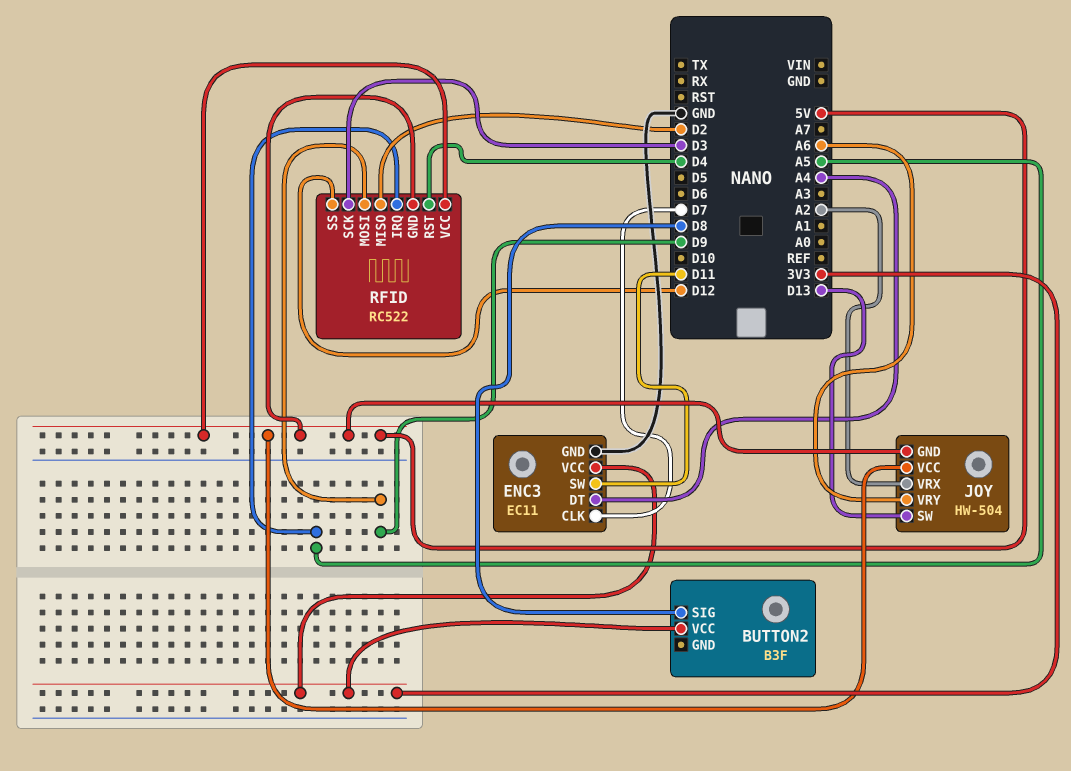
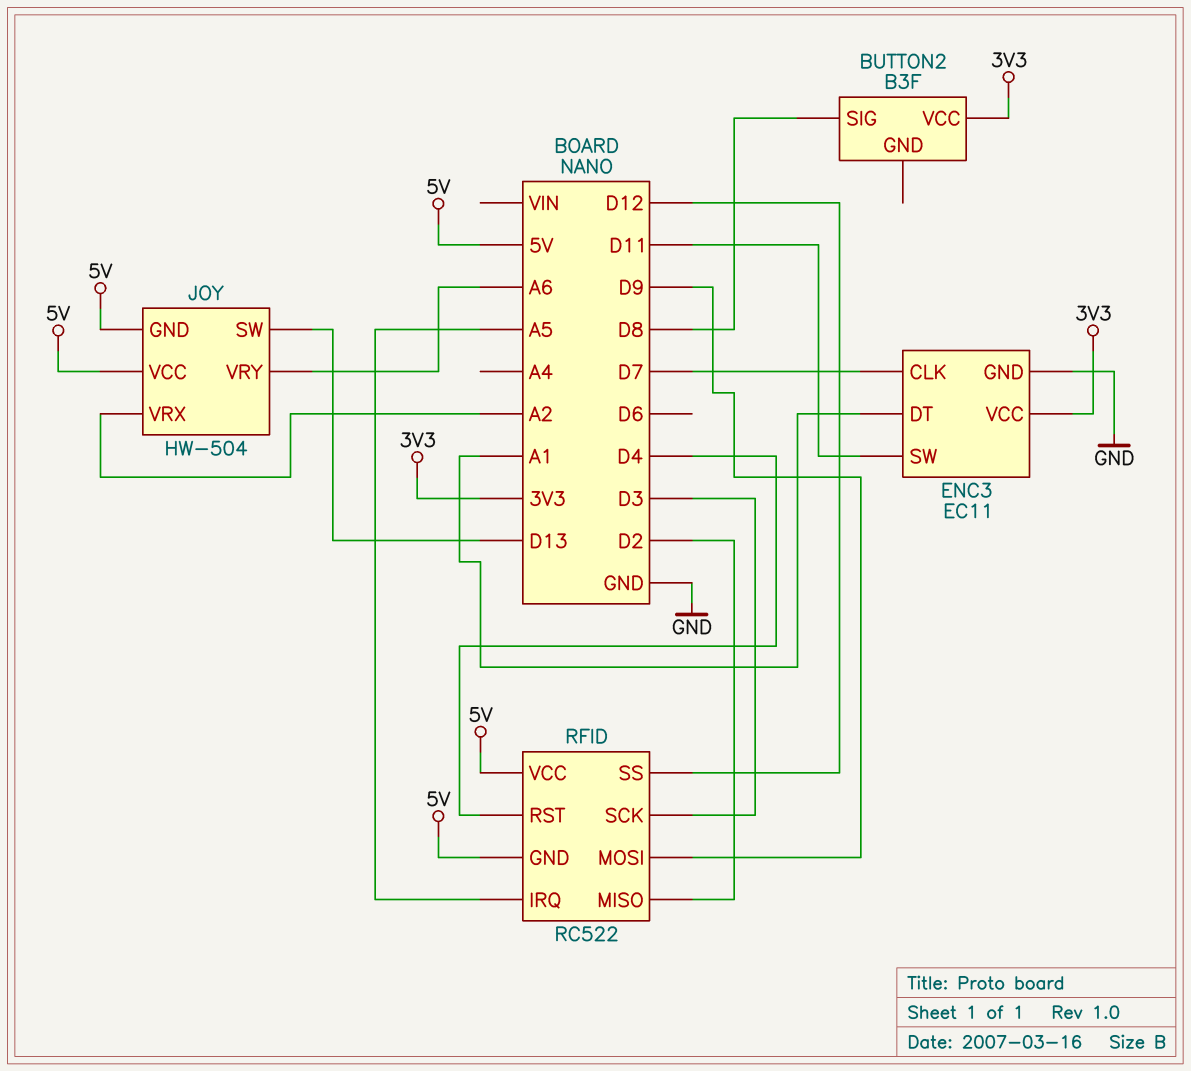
ENC3 pin DT: A4 -> A1

